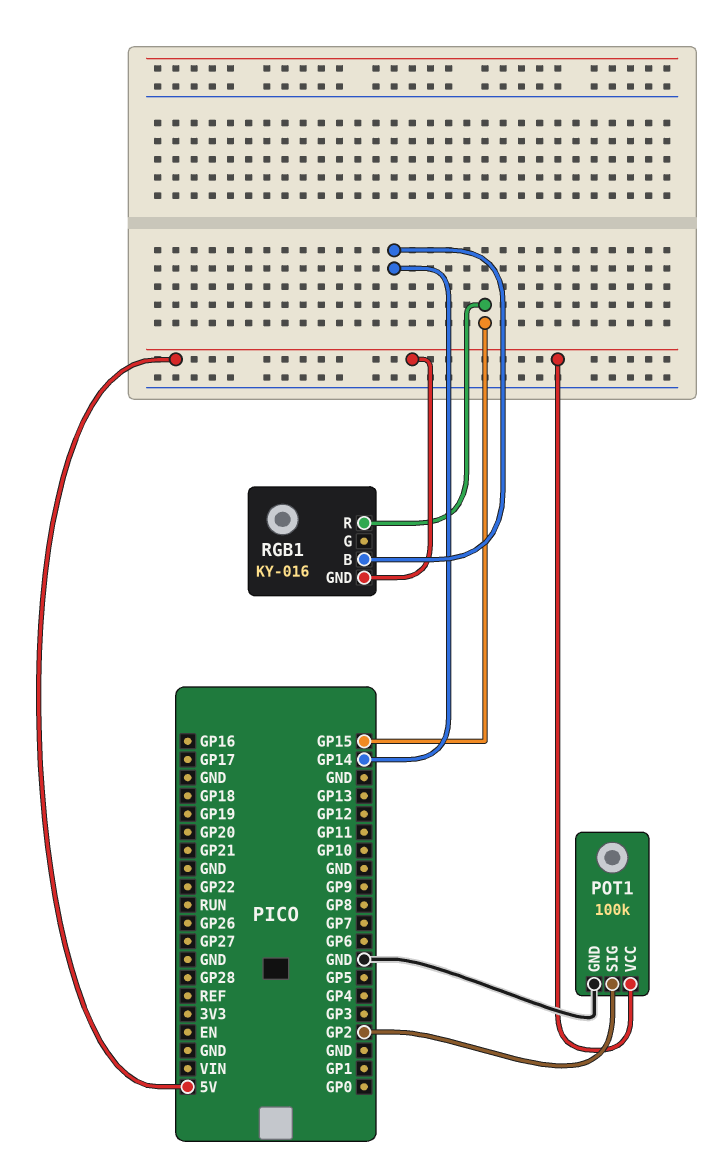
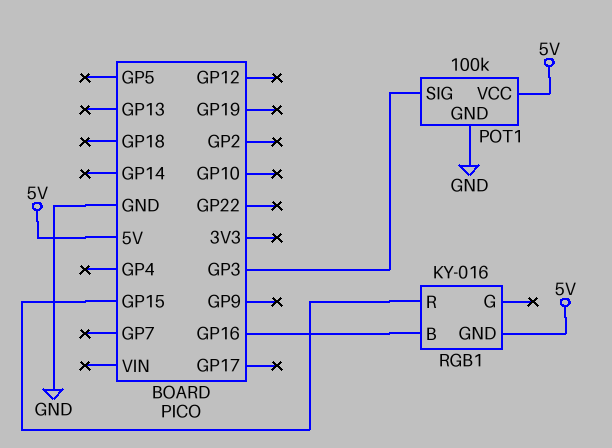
POT1 pin SIG: GP2 -> GP3
RGB1 pin B: GP14 -> GP16

